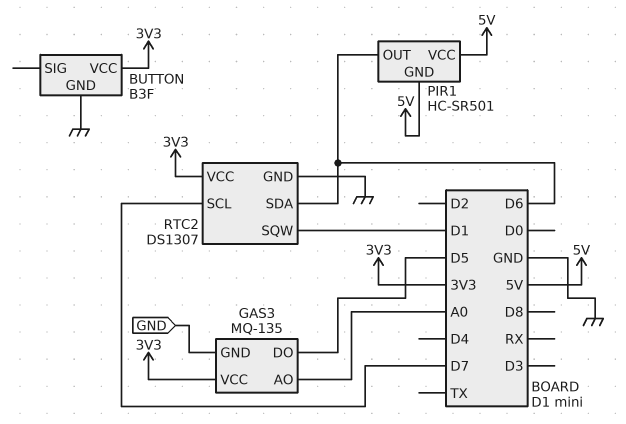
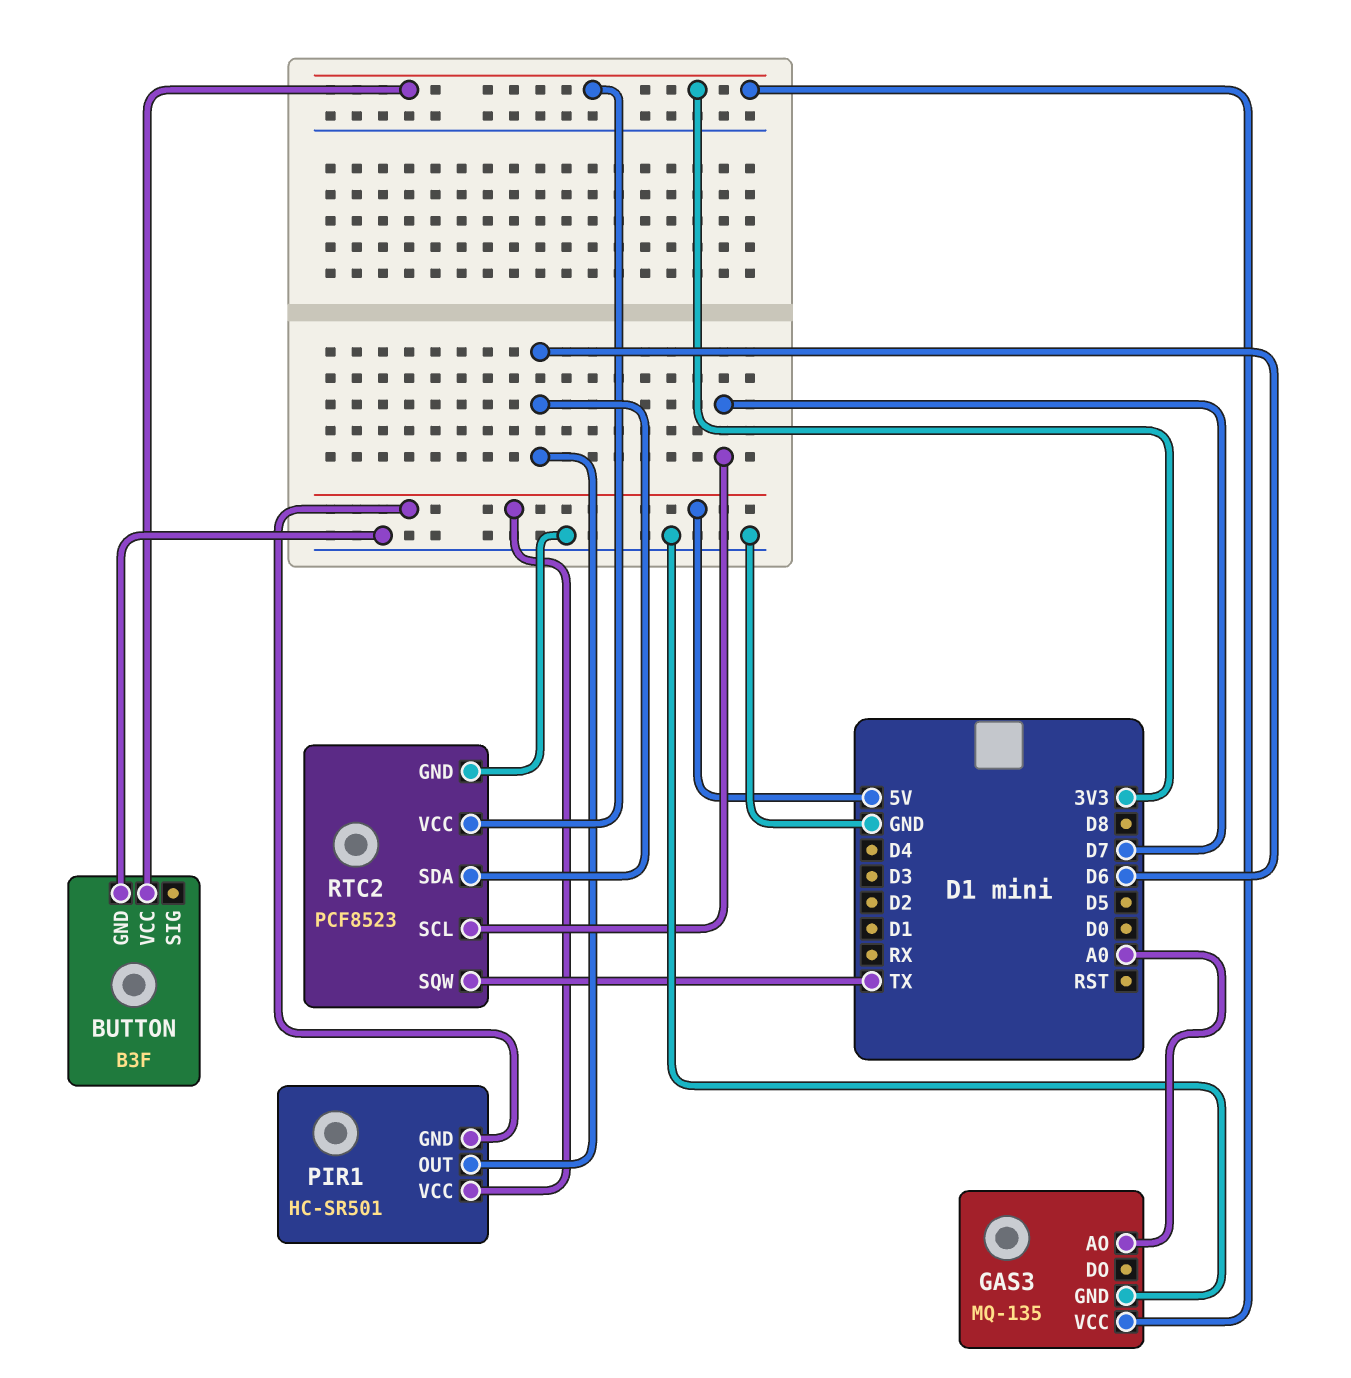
GAS3 pin DO: D5 -> none
RTC2: DS1307 -> PCF8523
RTC2 pin SQW: D1 -> TX

